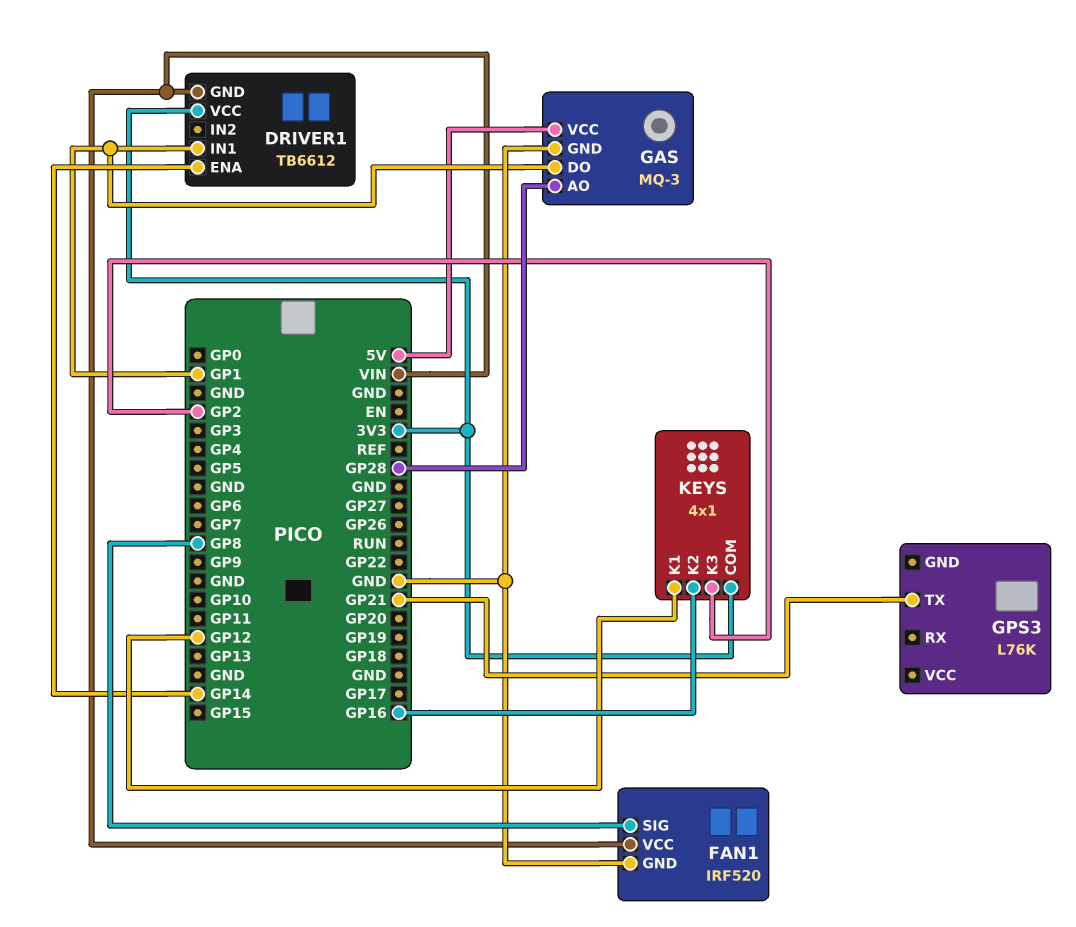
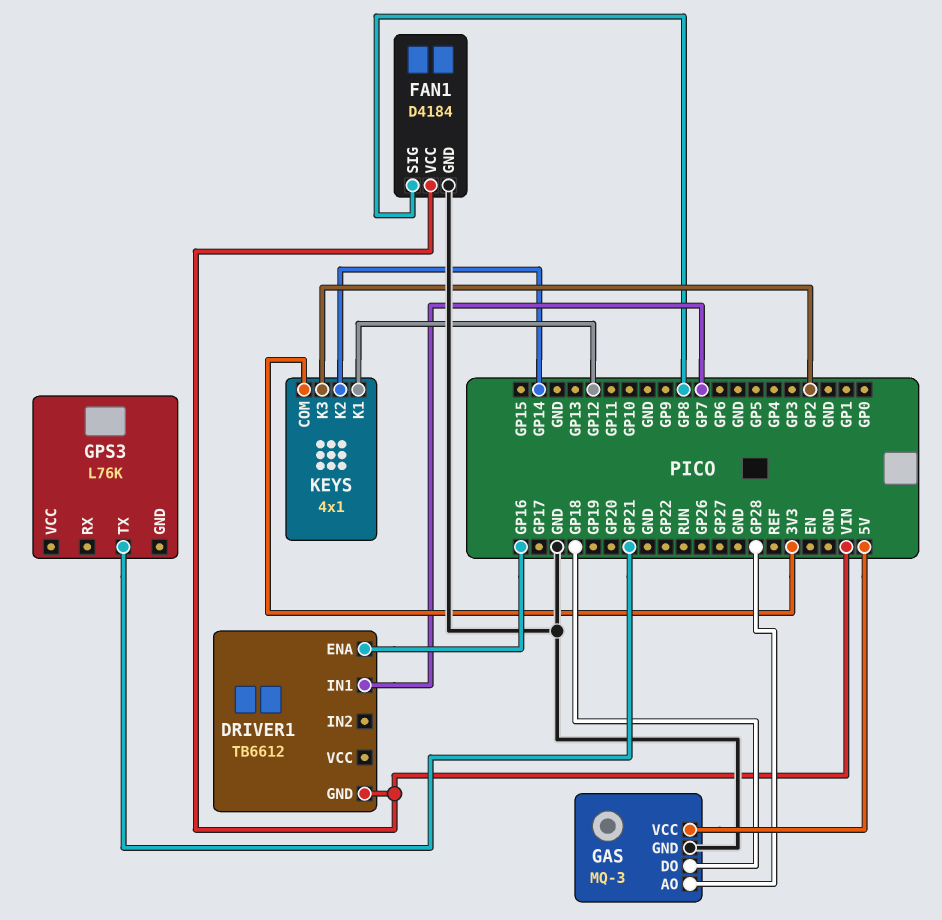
DRIVER1 pin ENA: GP14 -> GP16
DRIVER1 pin IN1: GP1 -> GP7
DRIVER1 pin VCC: 3V3 -> none
FAN1: IRF520 -> D4184
GAS pin DO: GP1 -> GP18
KEYS pin K2: GP16 -> GP14

